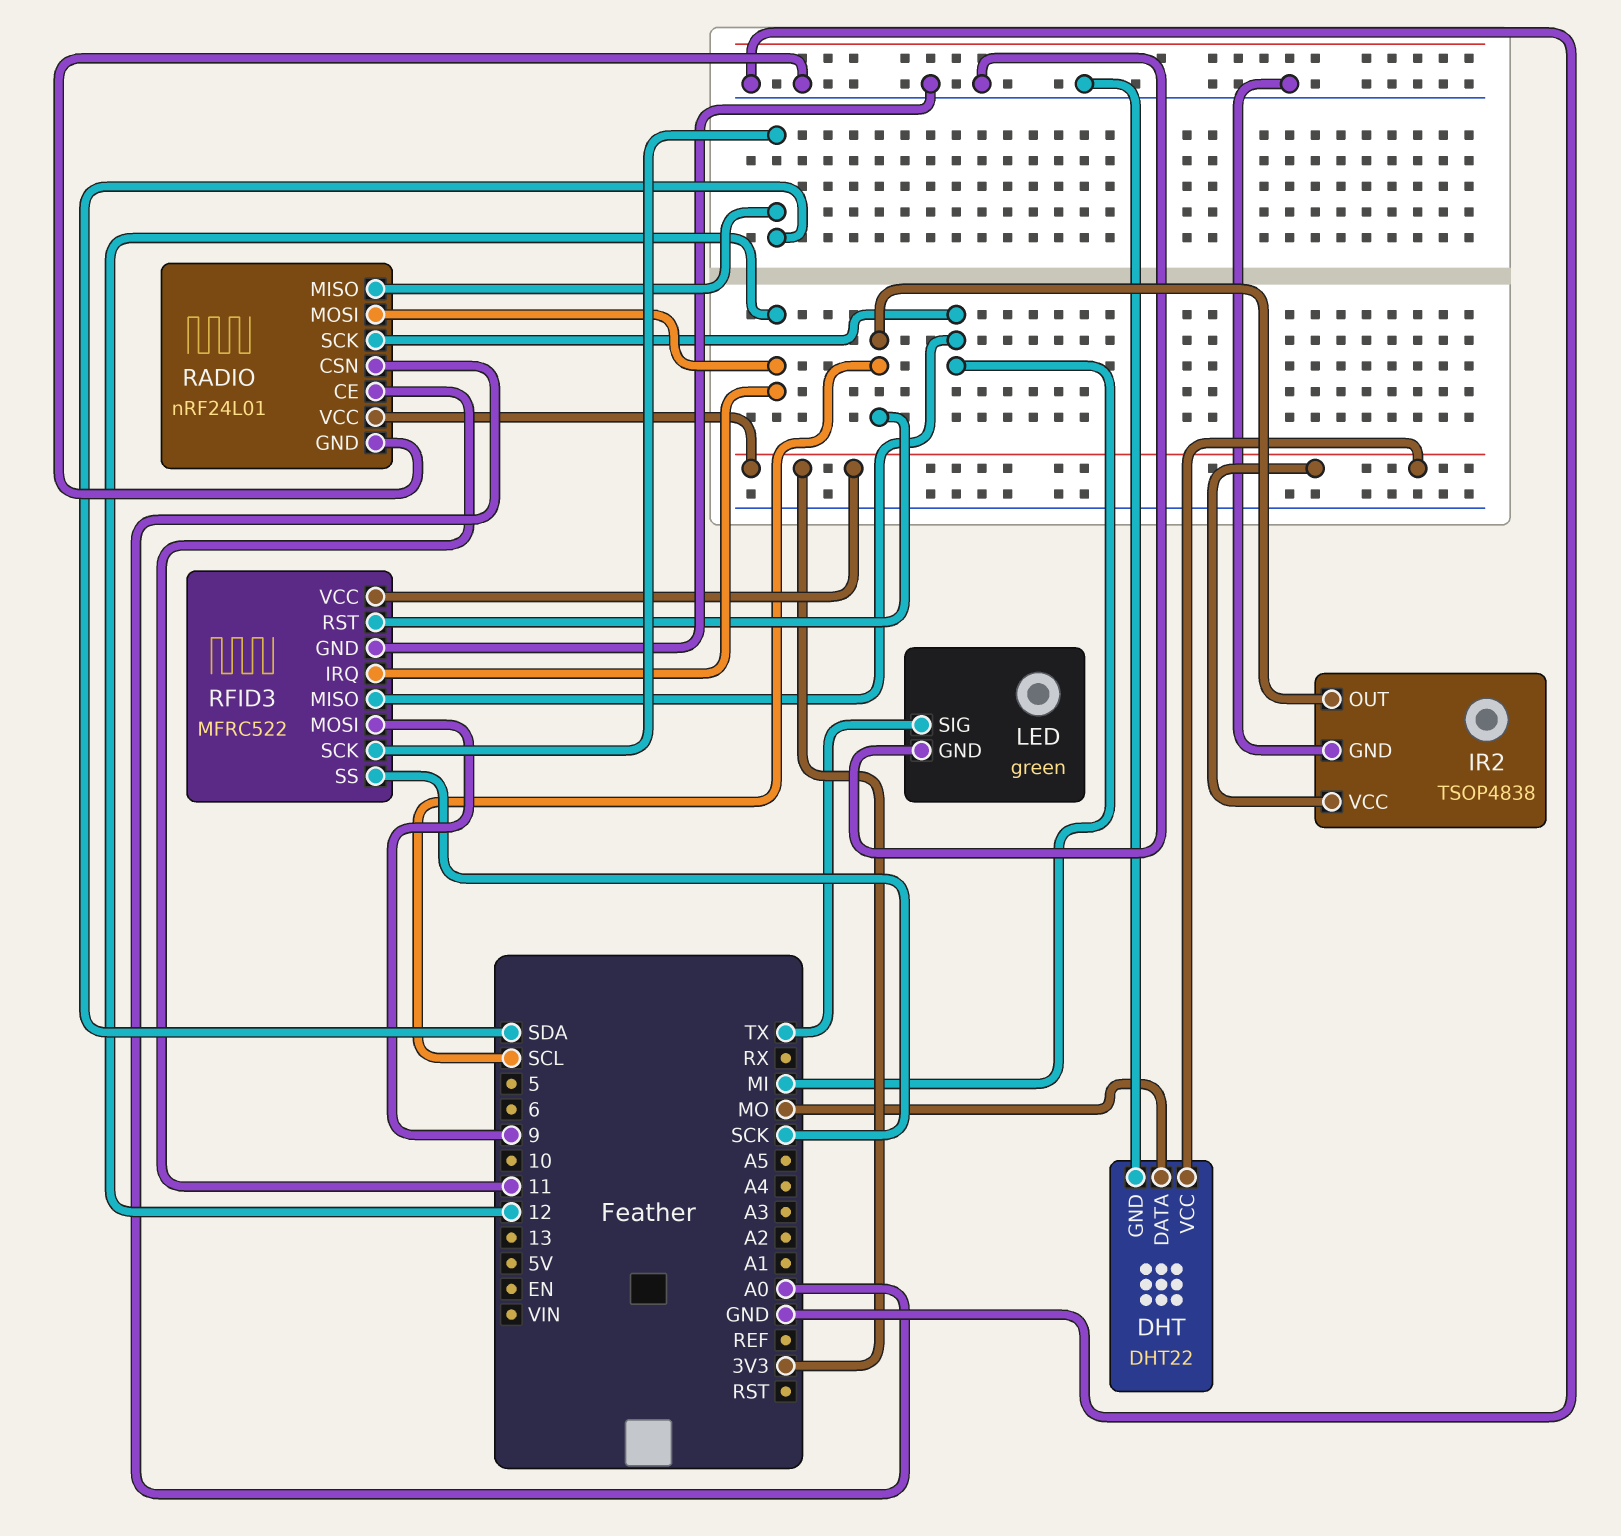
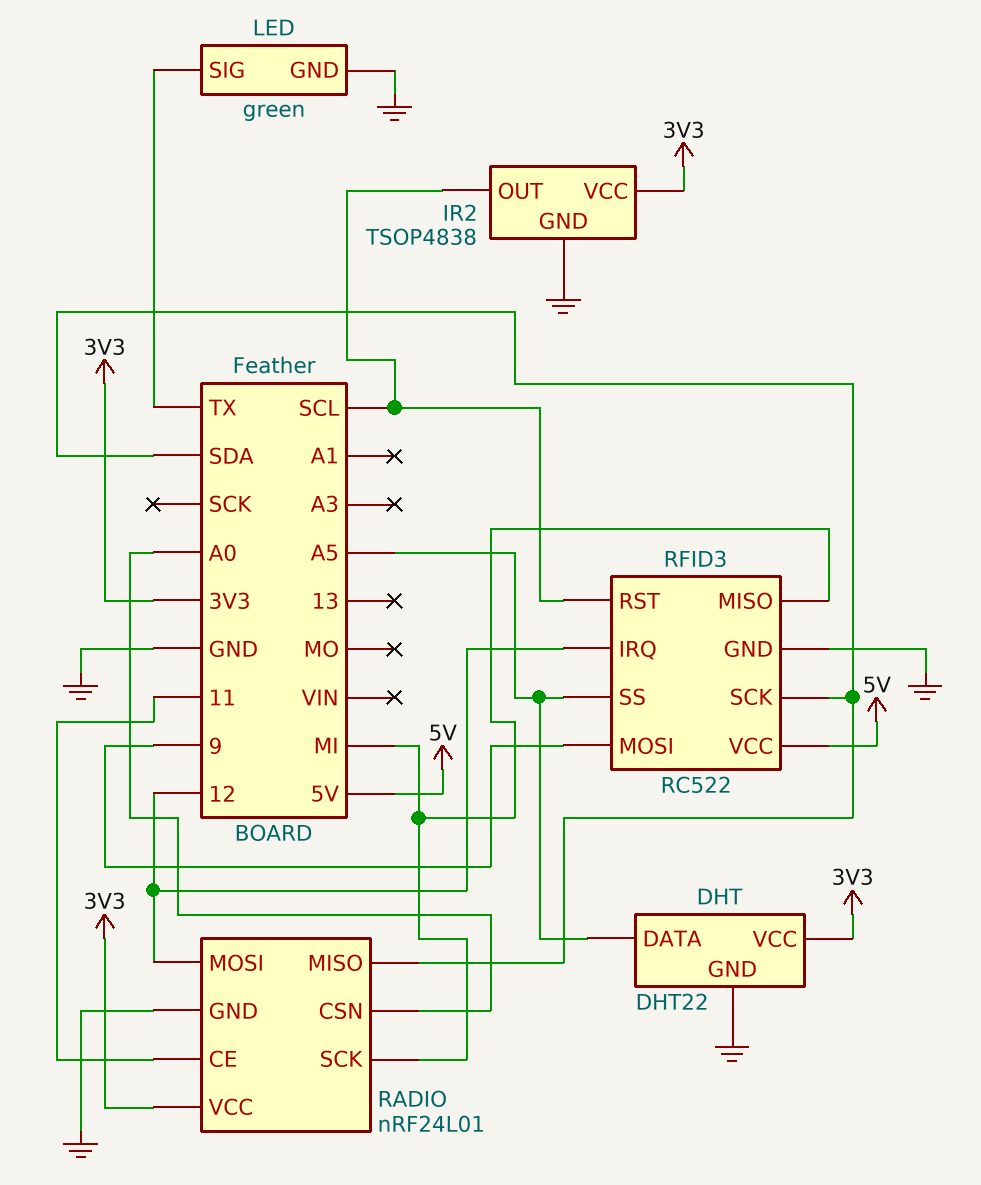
DHT pin DATA: MO -> A5
RFID3: MFRC522 -> RC522
RFID3 pin SS: SCK -> A5
RFID3 pin VCC: 3V3 -> 5V

